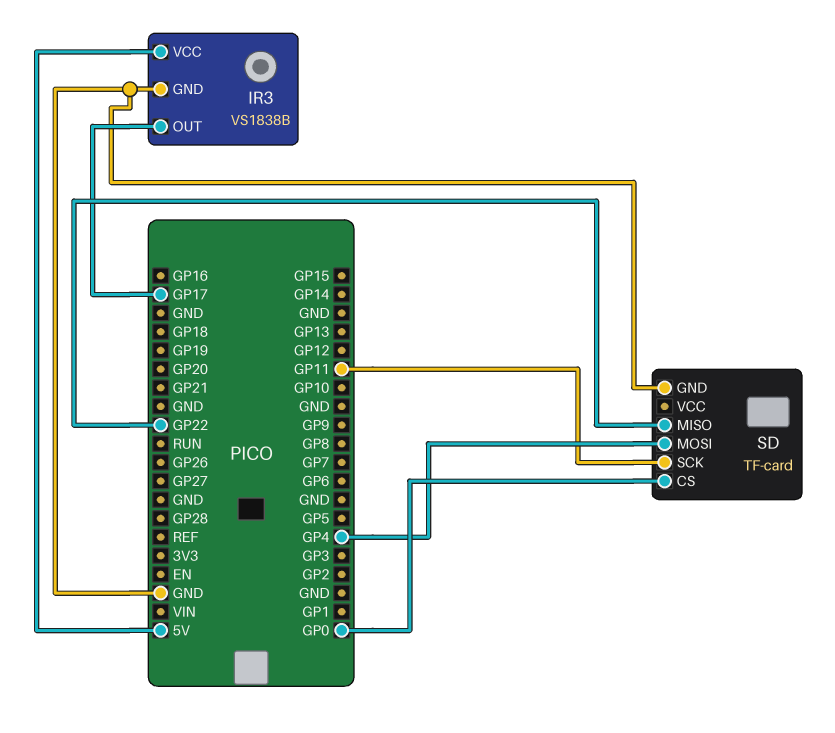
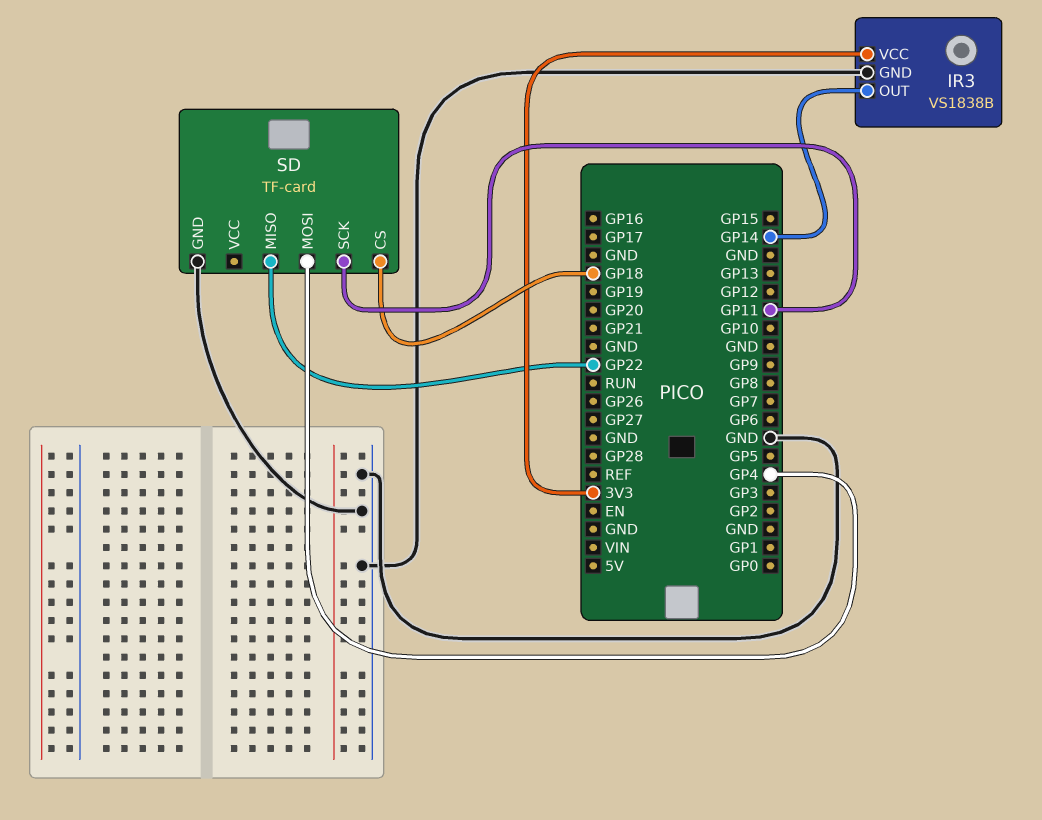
IR3 pin OUT: GP17 -> GP14
IR3 pin VCC: 5V -> 3V3
SD pin CS: GP0 -> GP18

